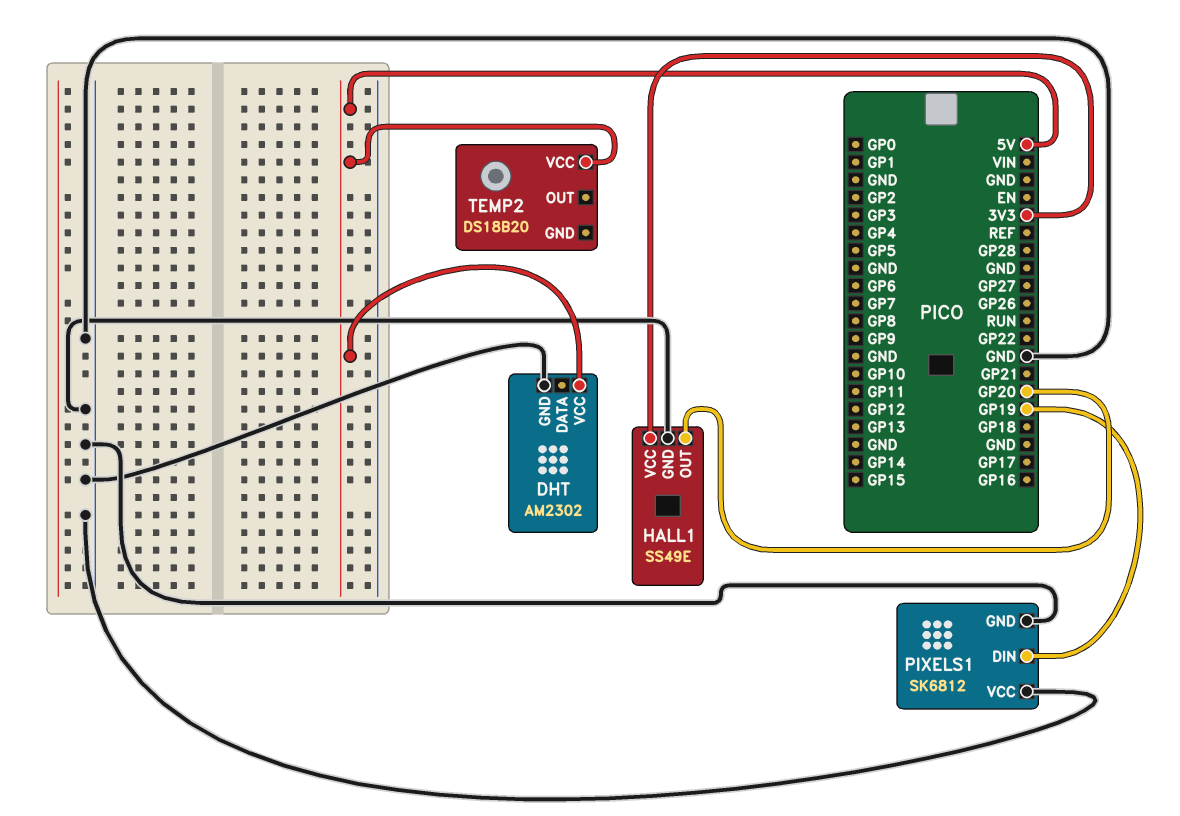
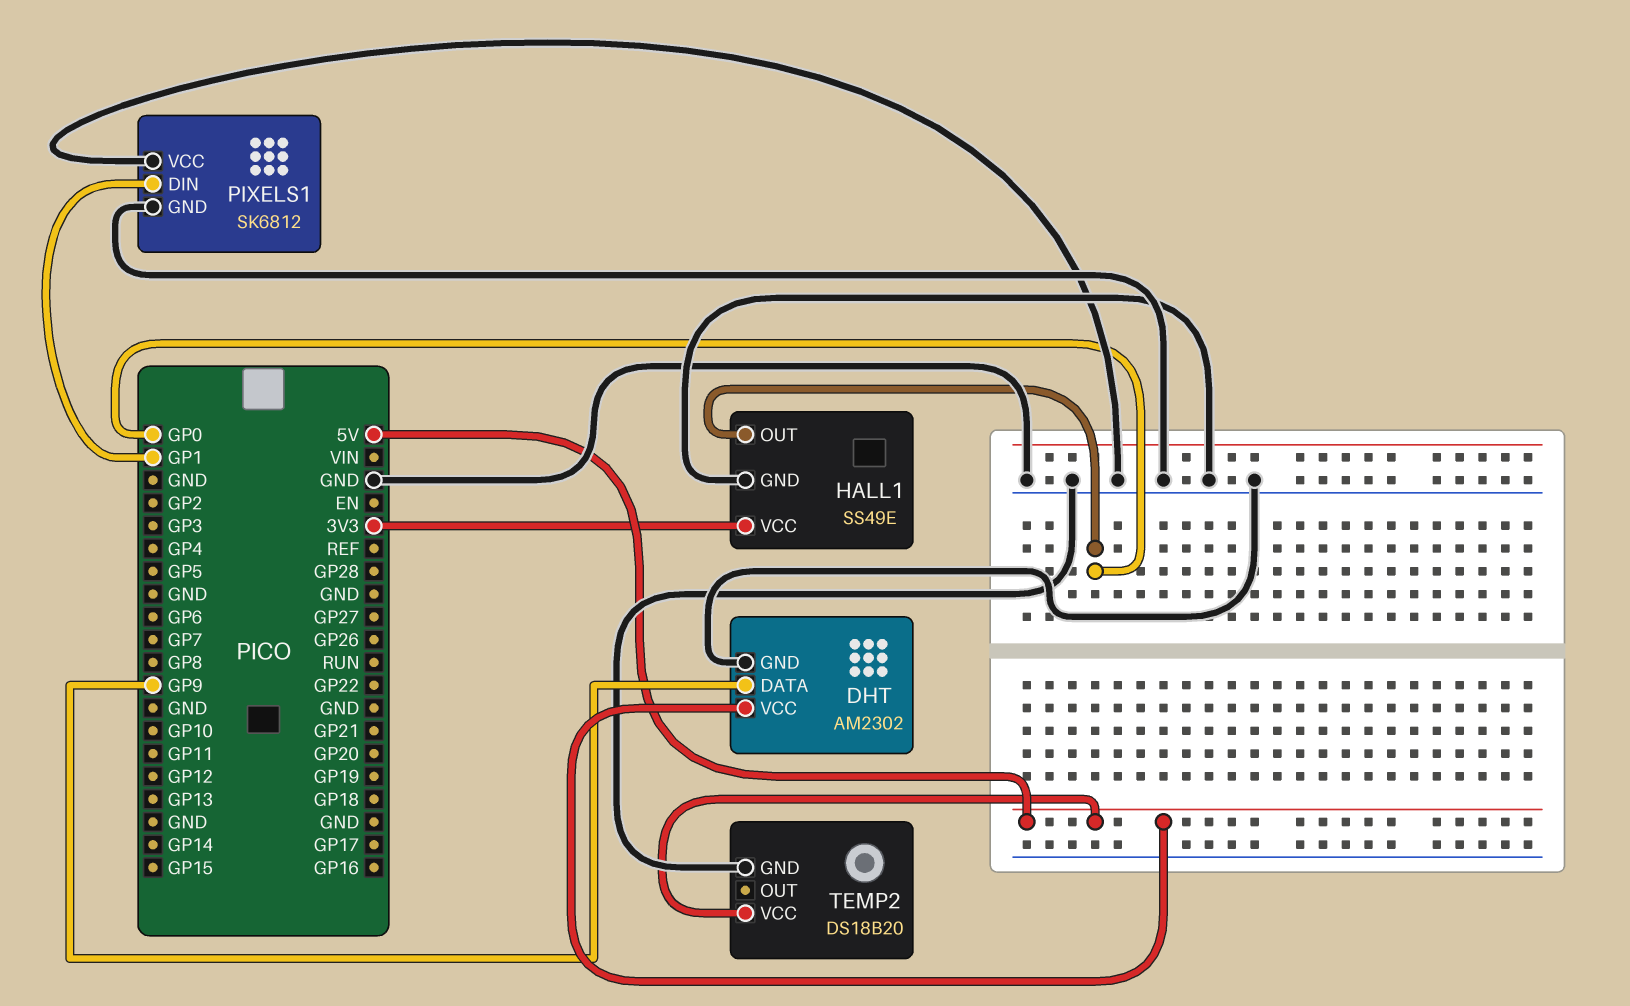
DHT pin DATA: none -> GP9
HALL1 pin OUT: GP20 -> GP0
PIXELS1 pin DIN: GP19 -> GP1
TEMP2 pin GND: none -> GND

